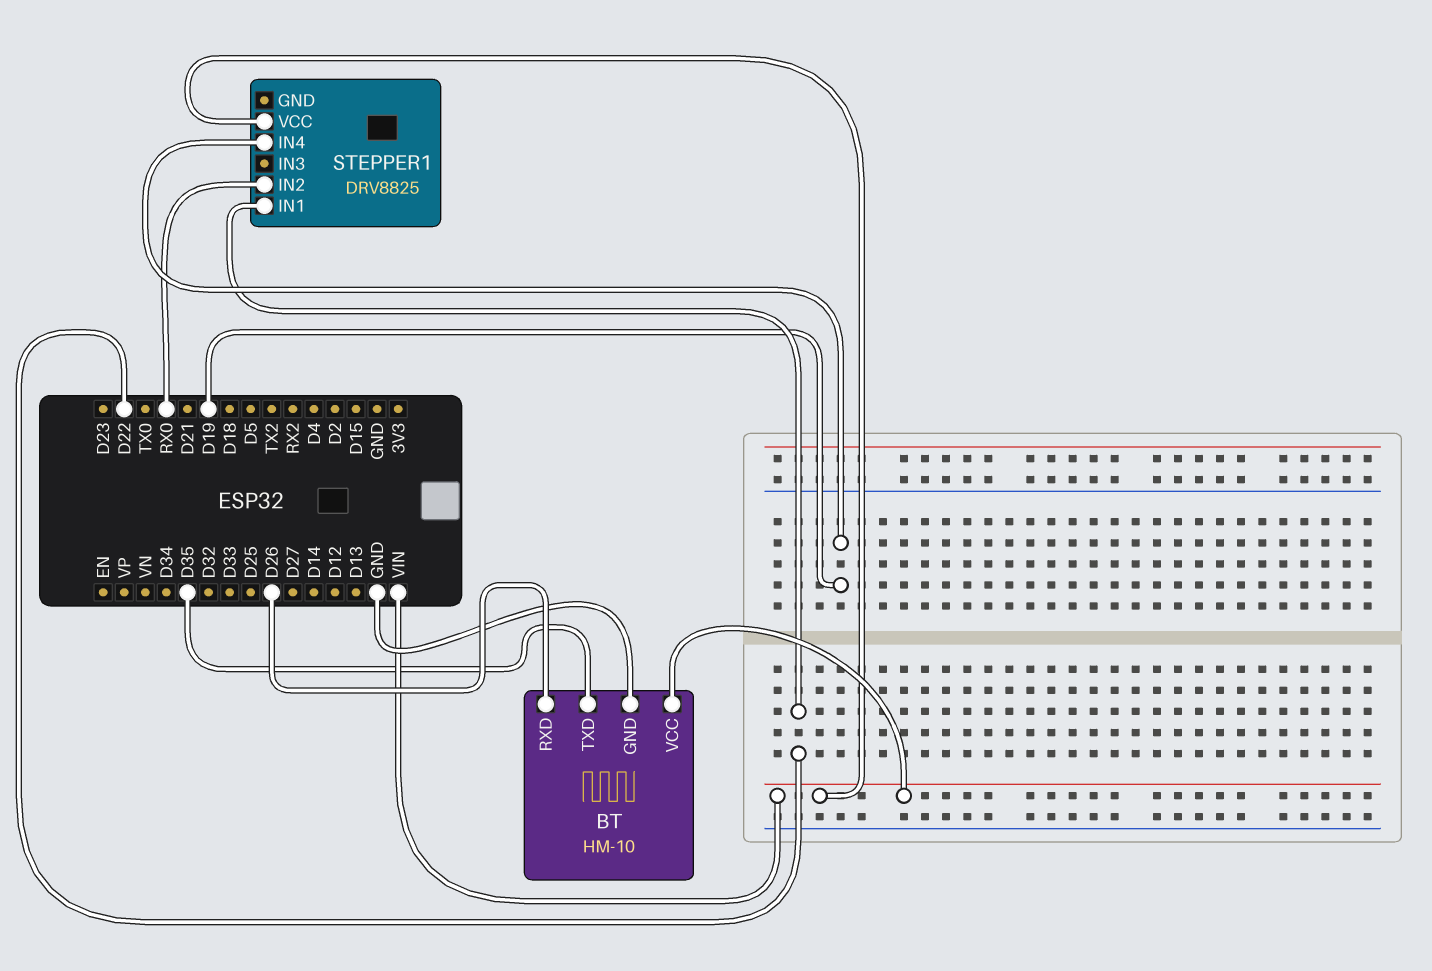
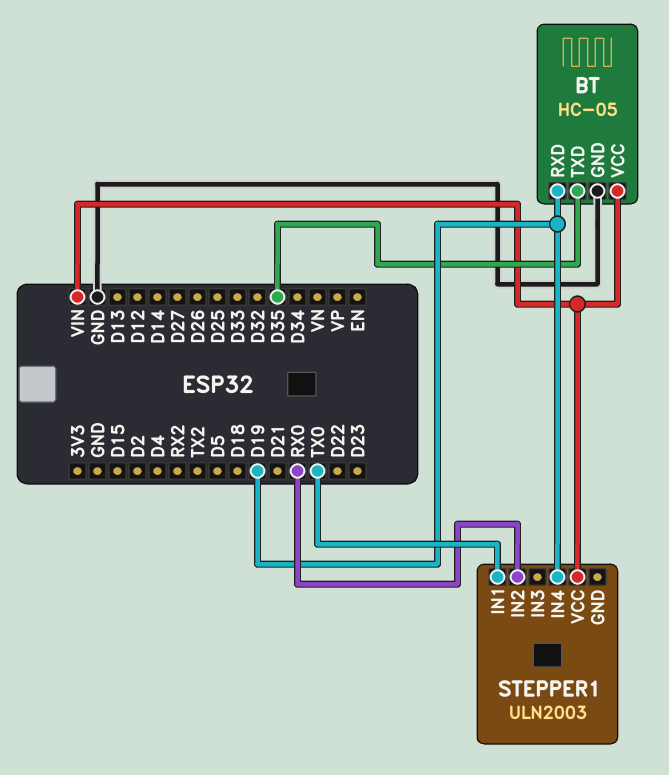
BT: HM-10 -> HC-05
BT pin RXD: D26 -> D19
STEPPER1: DRV8825 -> ULN2003
STEPPER1 pin IN1: D22 -> TX0

